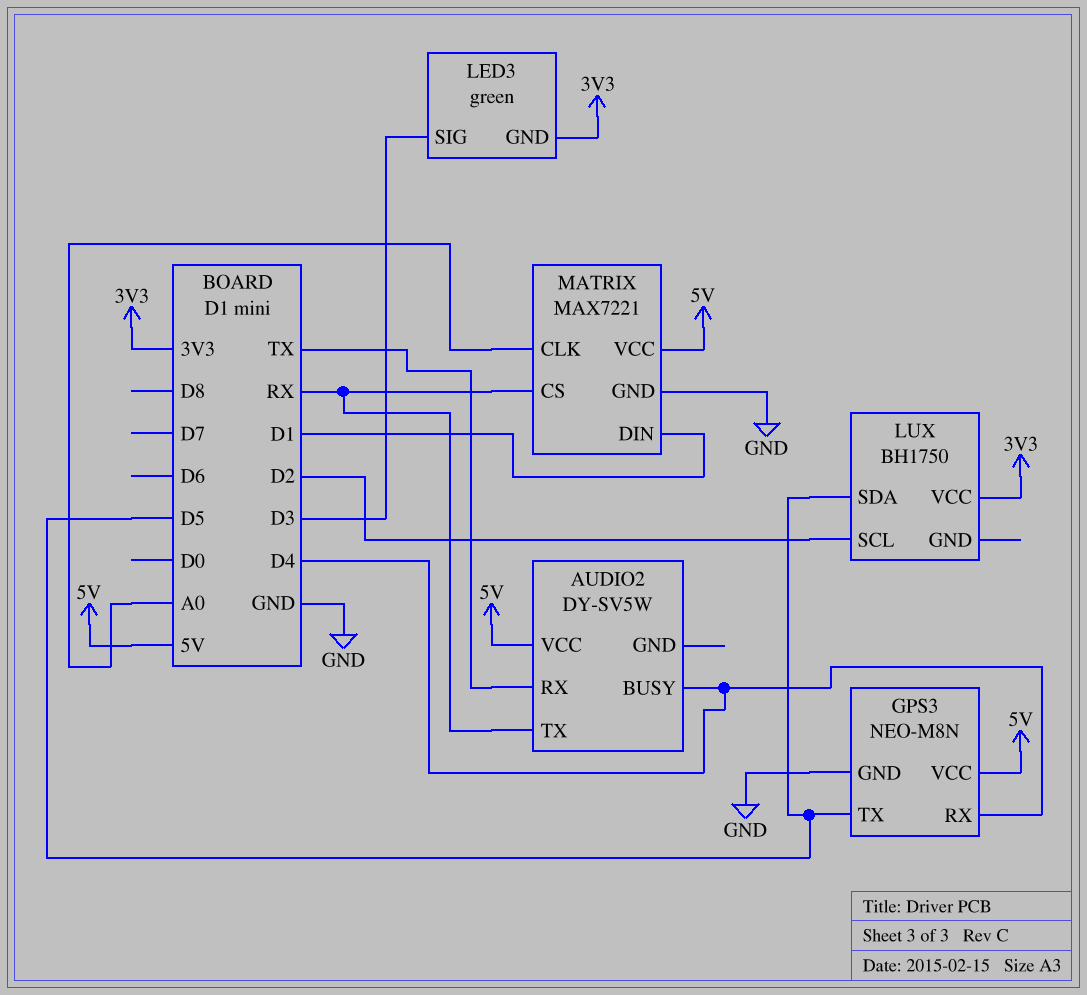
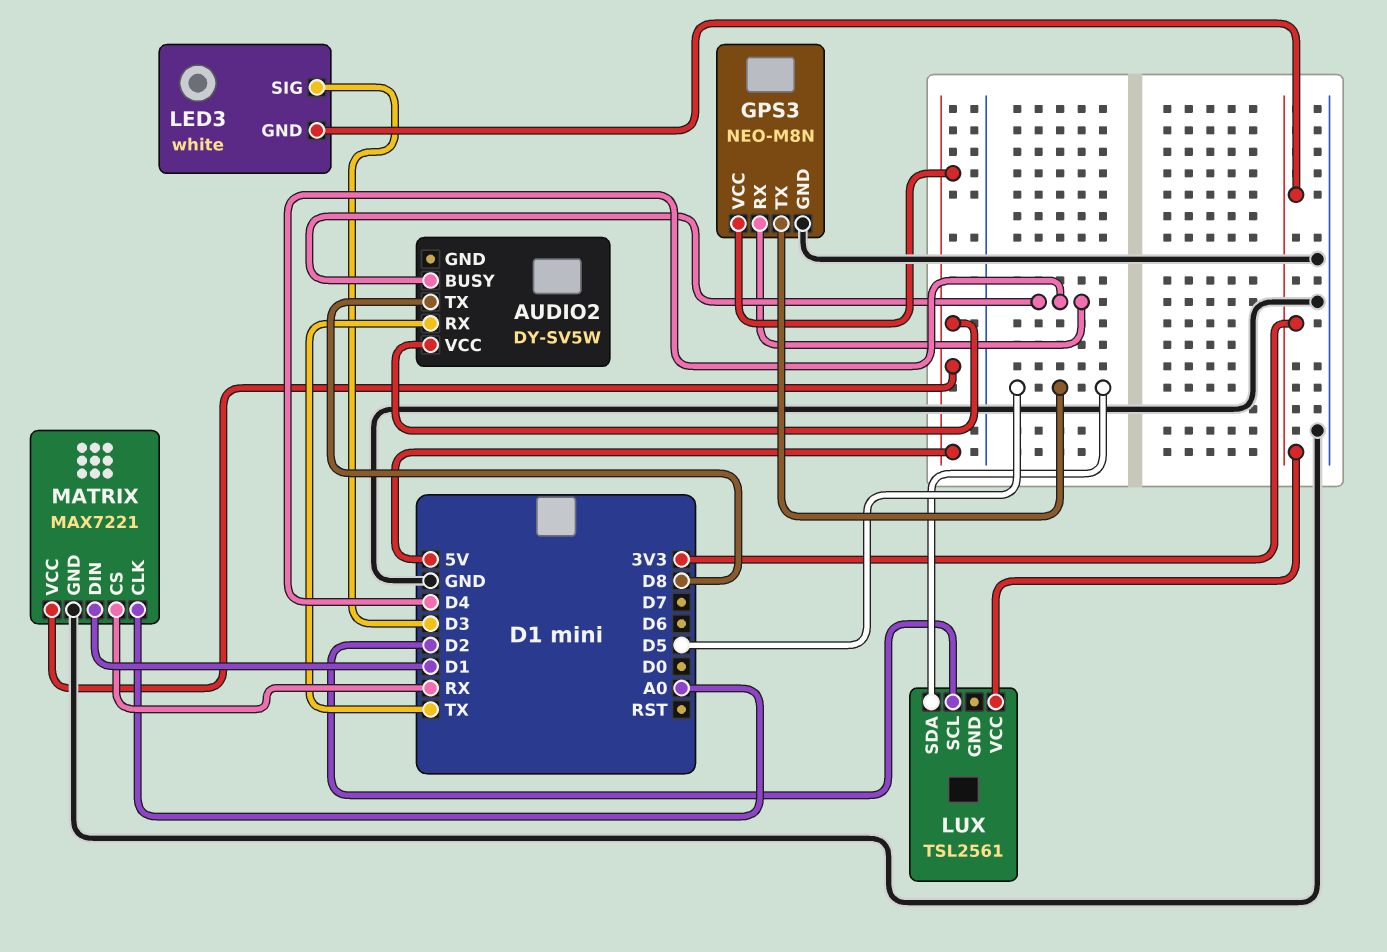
AUDIO2 pin TX: RX -> D8
LED3: green -> white
LUX: BH1750 -> TSL2561

